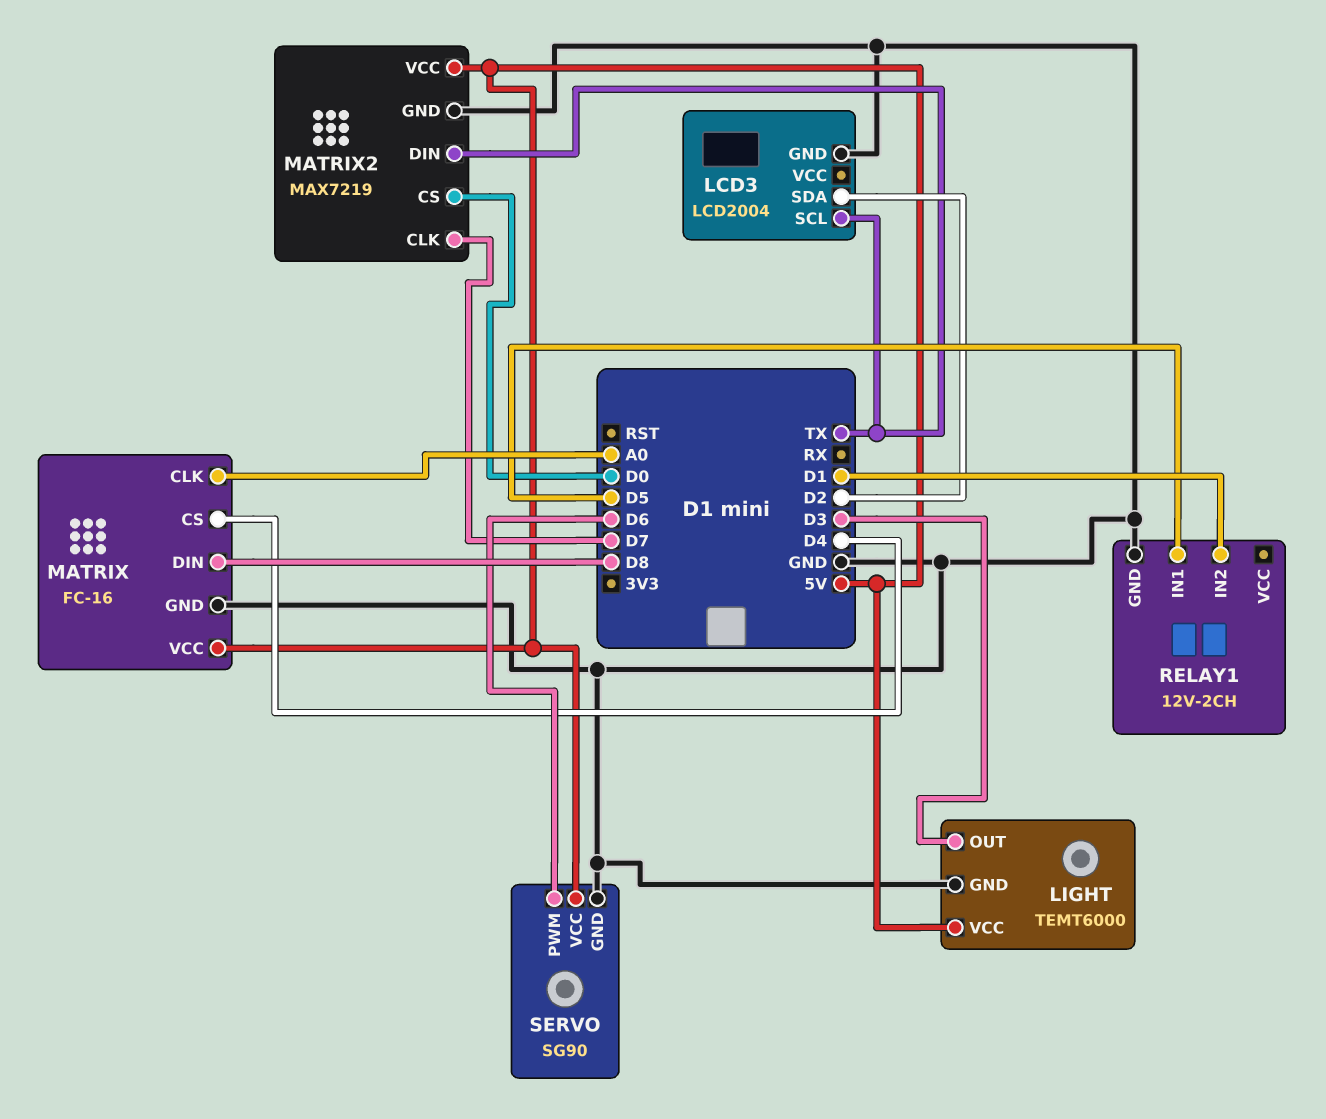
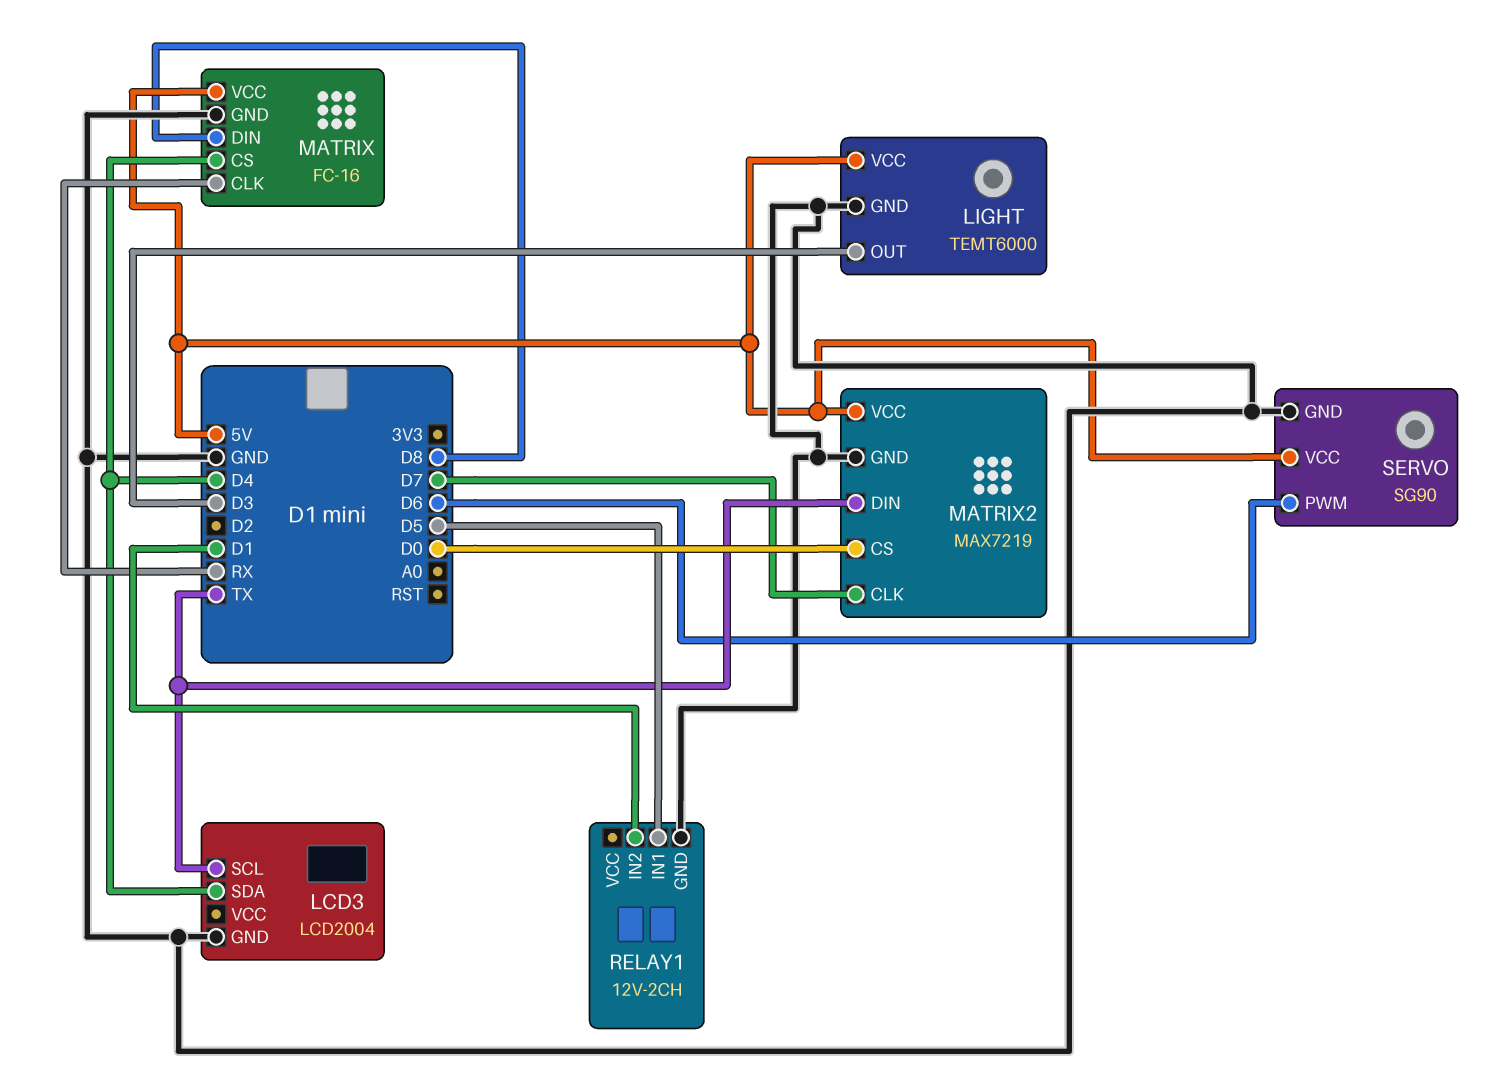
LCD3 pin SDA: D2 -> D4
MATRIX pin CLK: A0 -> RX

